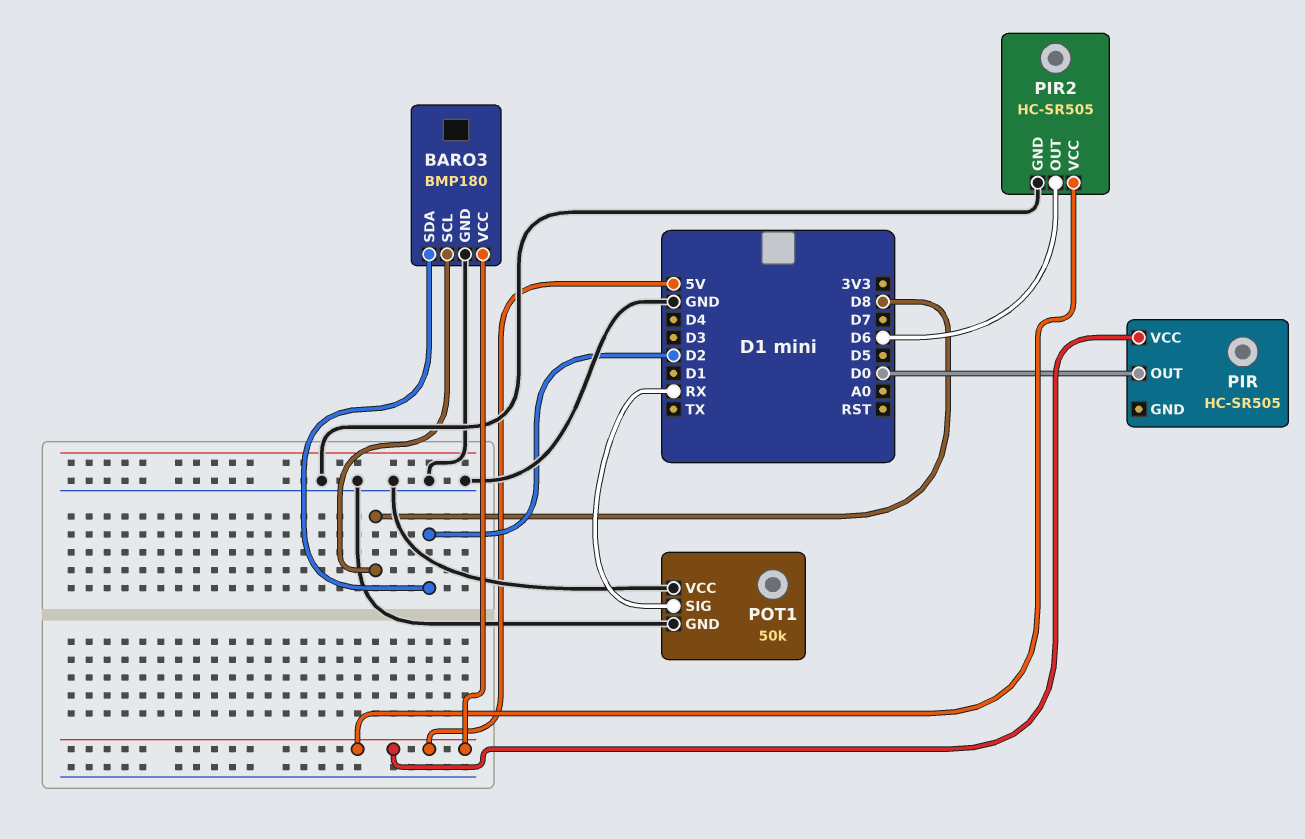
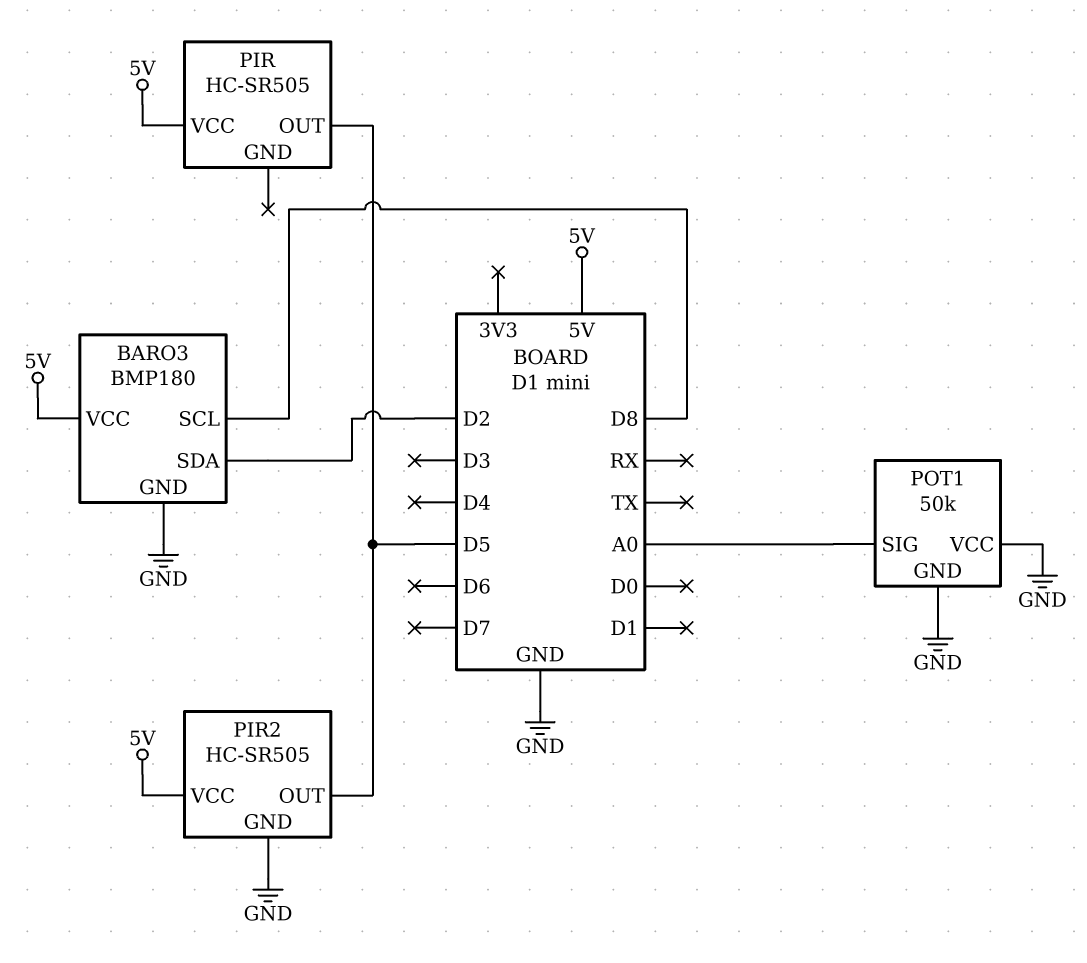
PIR pin OUT: D0 -> D5
PIR2 pin OUT: D6 -> D5
POT1 pin SIG: RX -> A0

